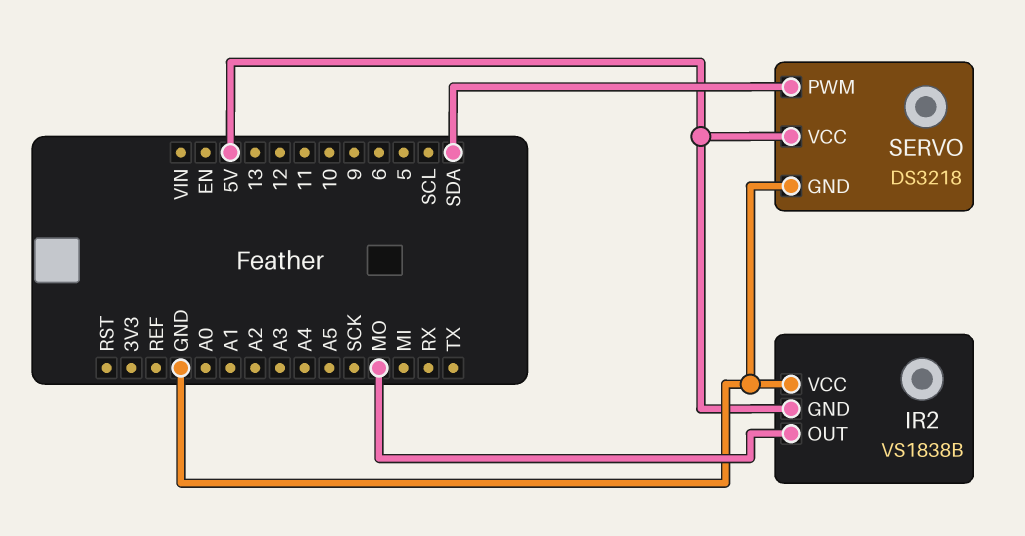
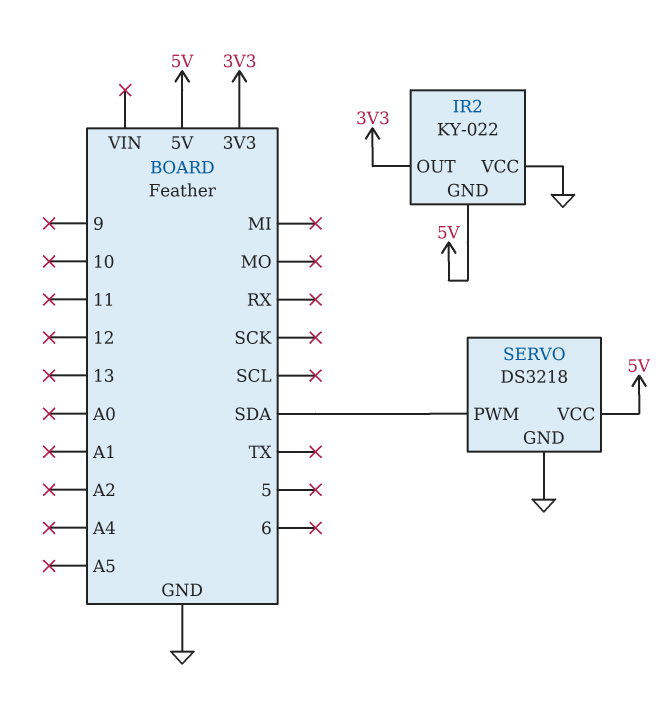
IR2: VS1838B -> KY-022
IR2 pin OUT: MO -> 3V3

